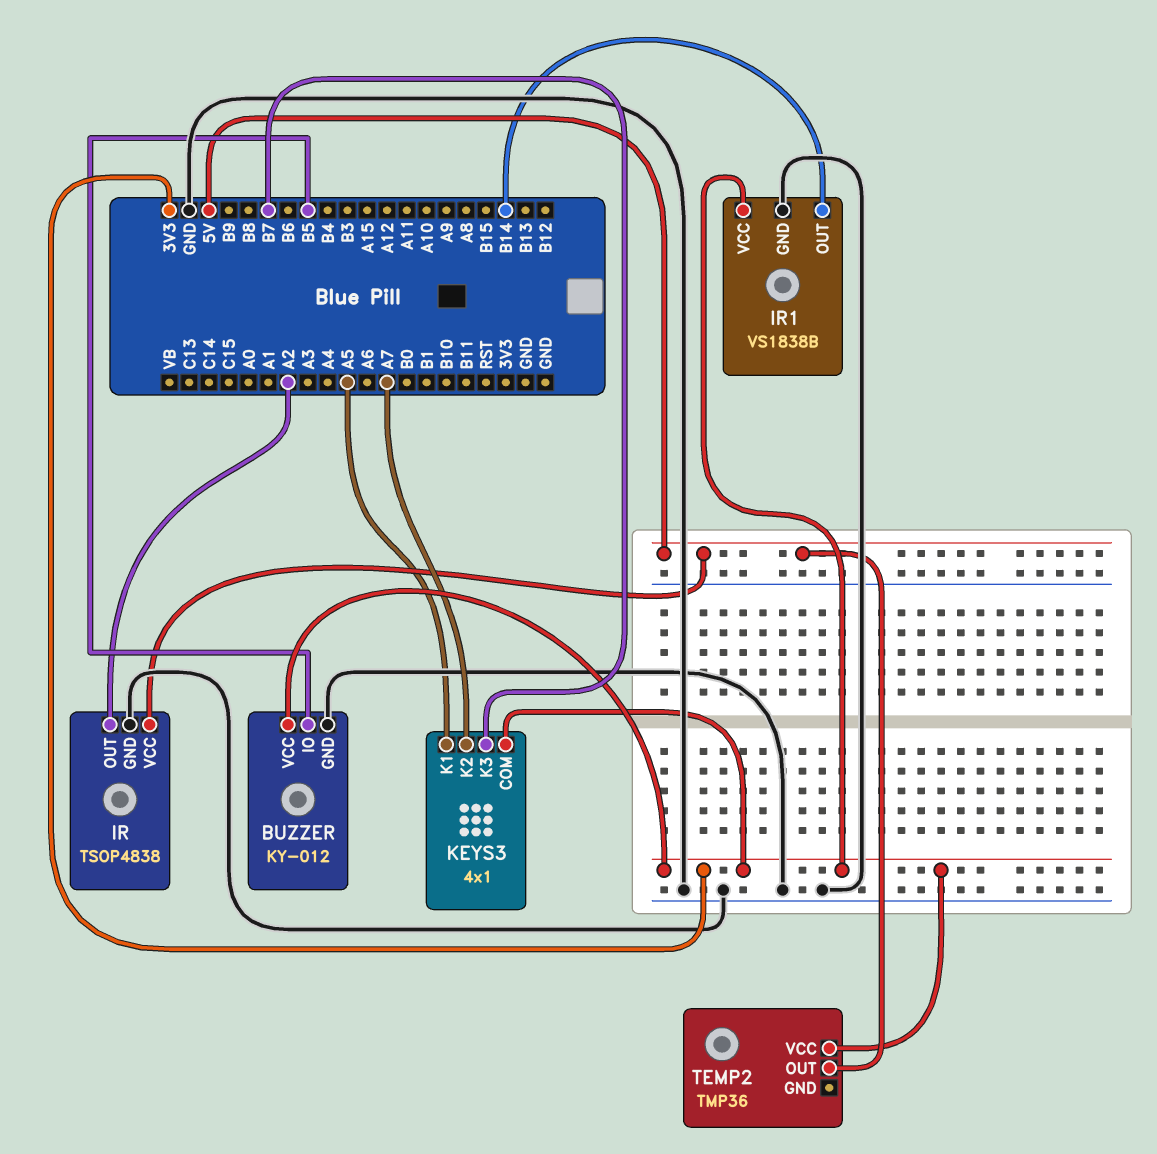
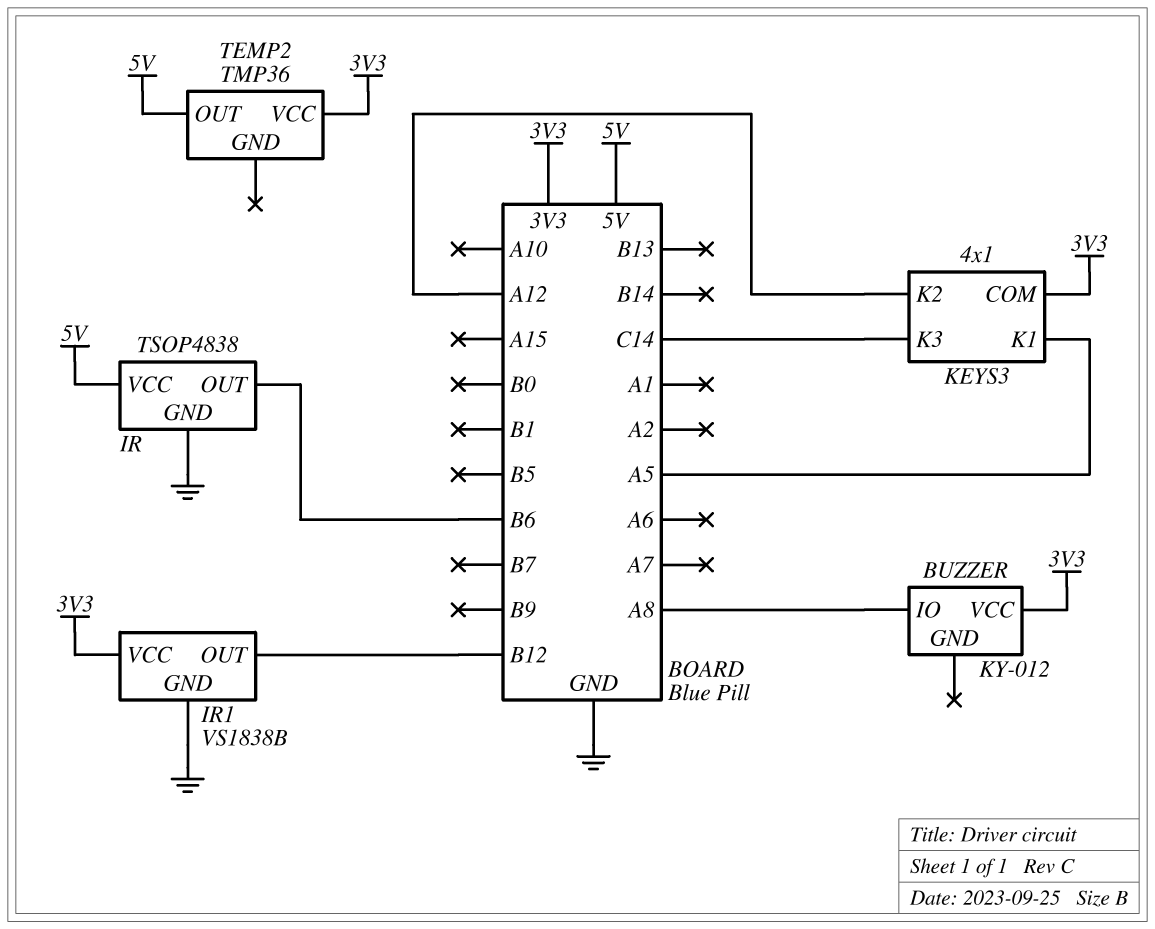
BUZZER pin GND: GND -> none
BUZZER pin IO: B5 -> A8
IR pin OUT: A2 -> B6
IR1 pin OUT: B14 -> B12
KEYS3 pin K2: A7 -> A12
KEYS3 pin K3: B7 -> C14

